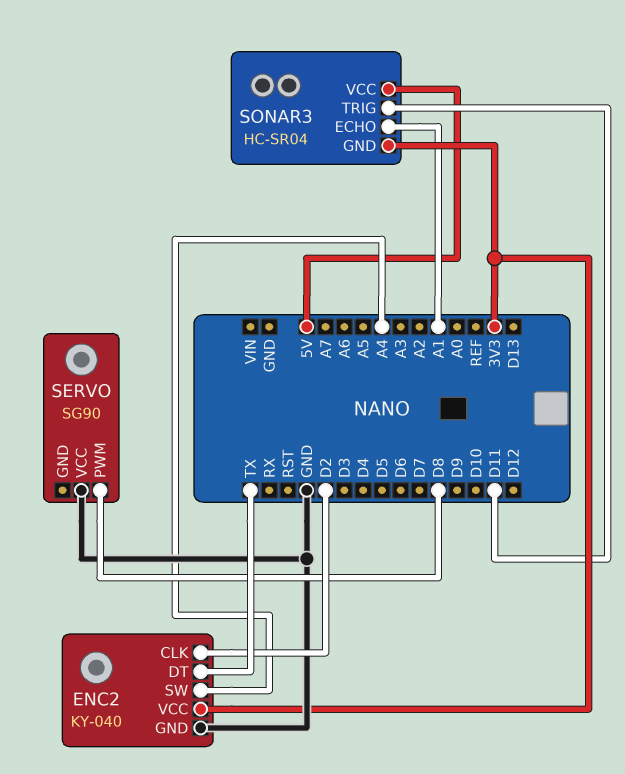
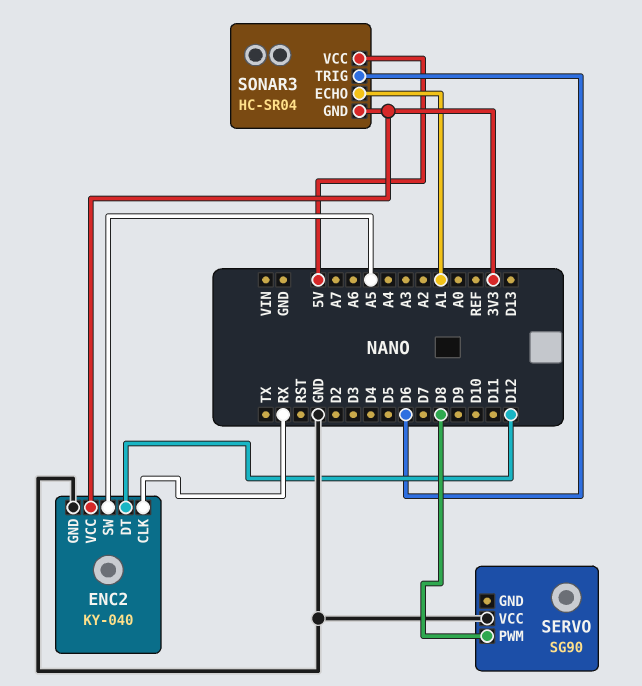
ENC2 pin CLK: D2 -> RX
ENC2 pin DT: TX -> D12
ENC2 pin SW: A4 -> A5
SONAR3 pin TRIG: D11 -> D6

